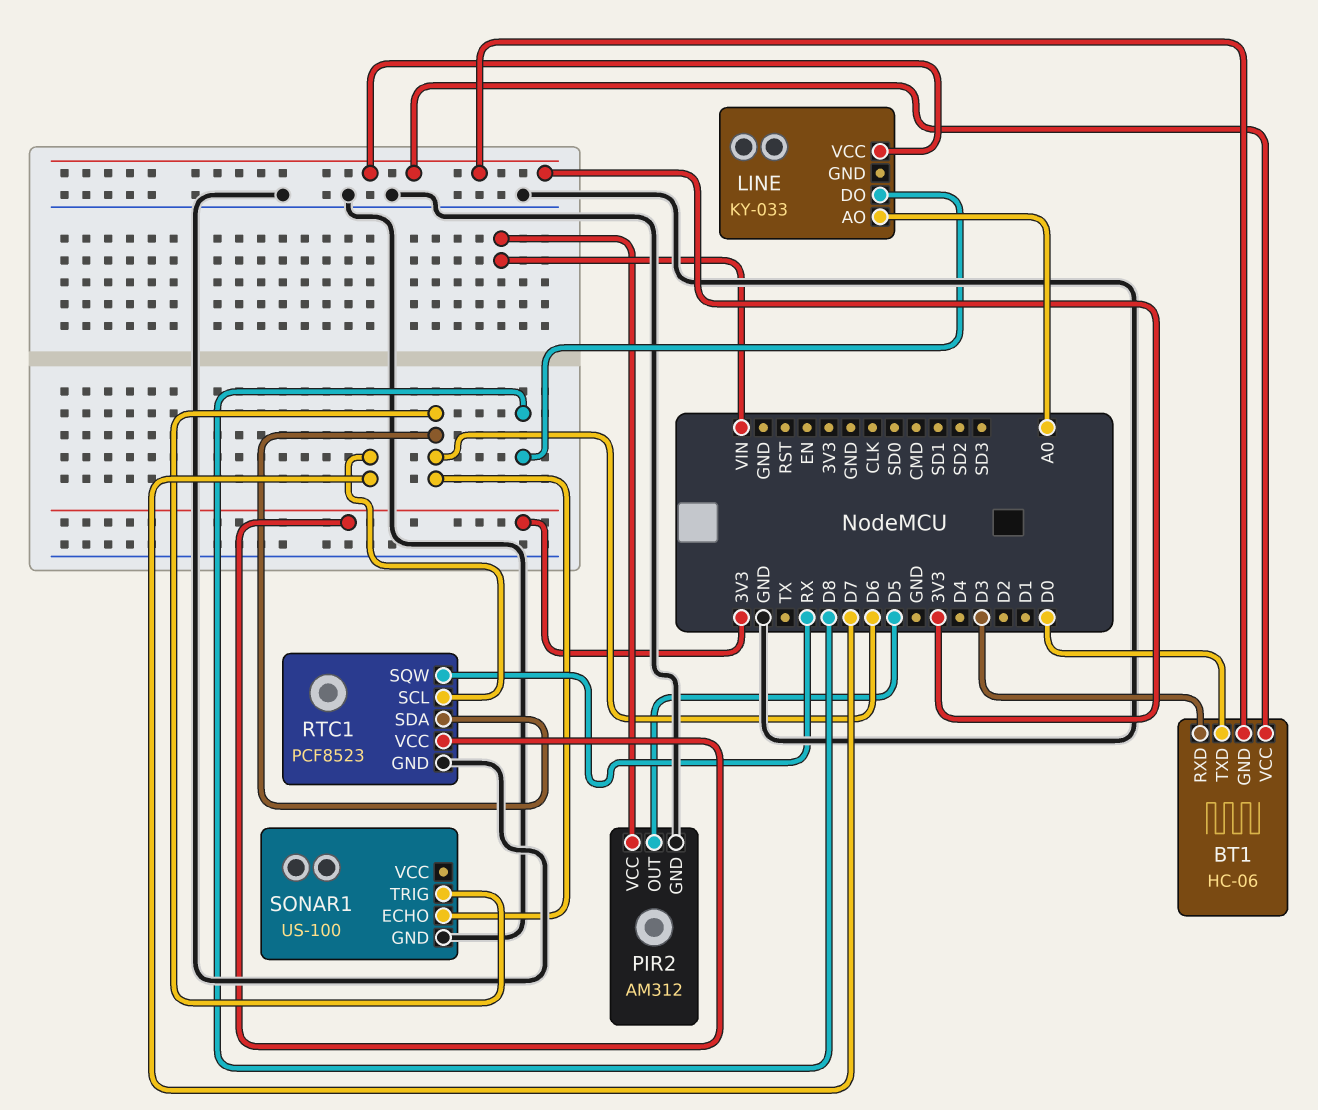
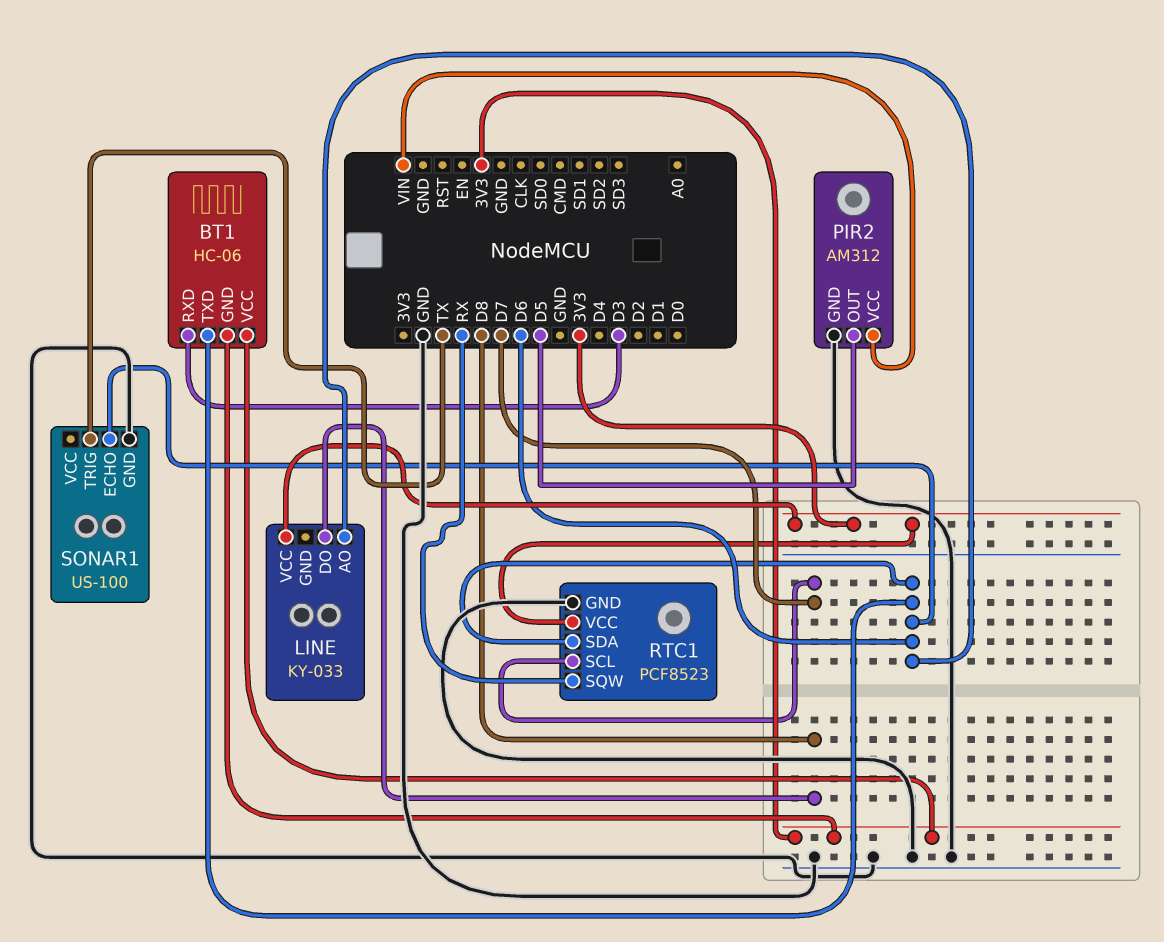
BT1 pin TXD: D0 -> D6
LINE pin AO: A0 -> D6
SONAR1 pin TRIG: D6 -> TX

